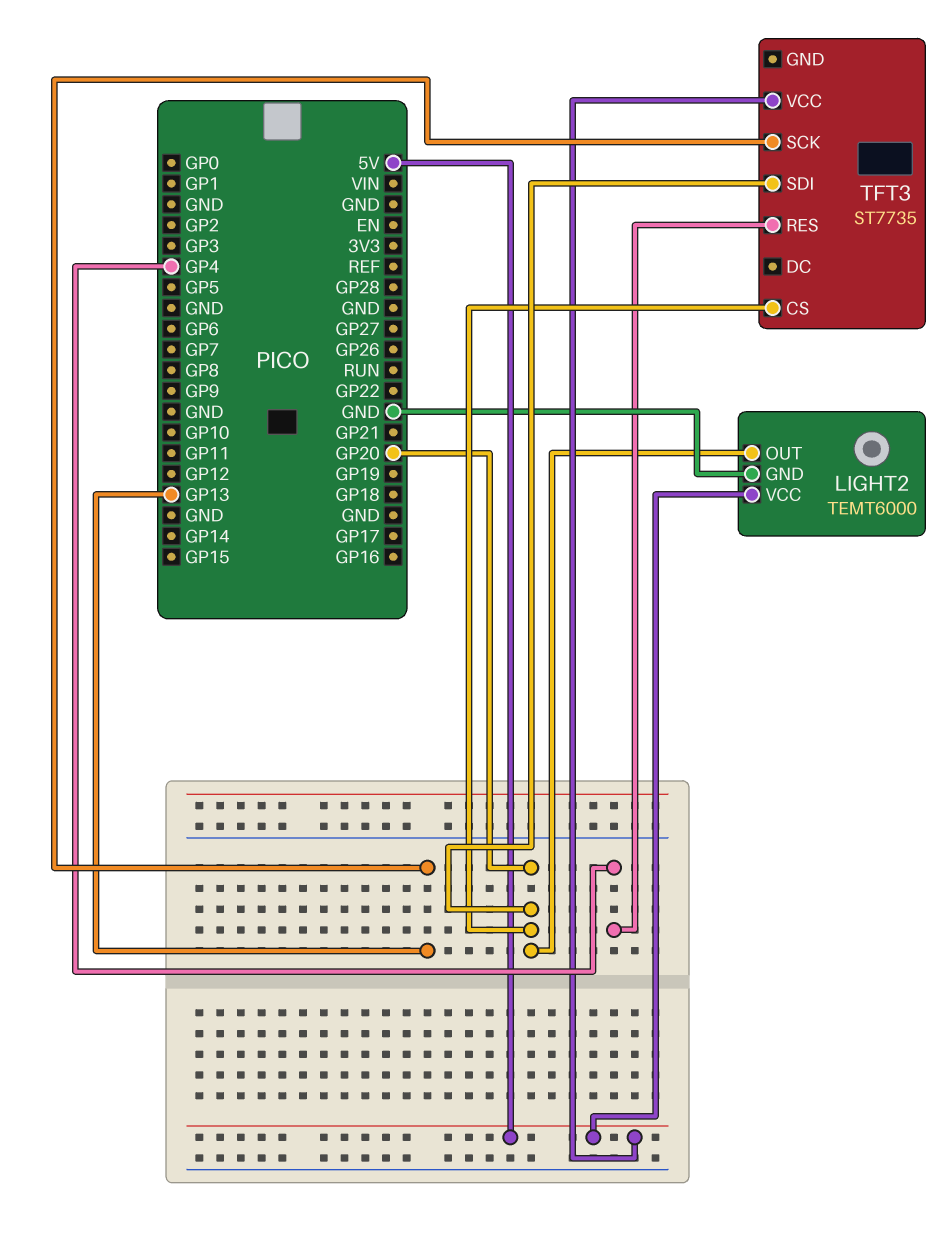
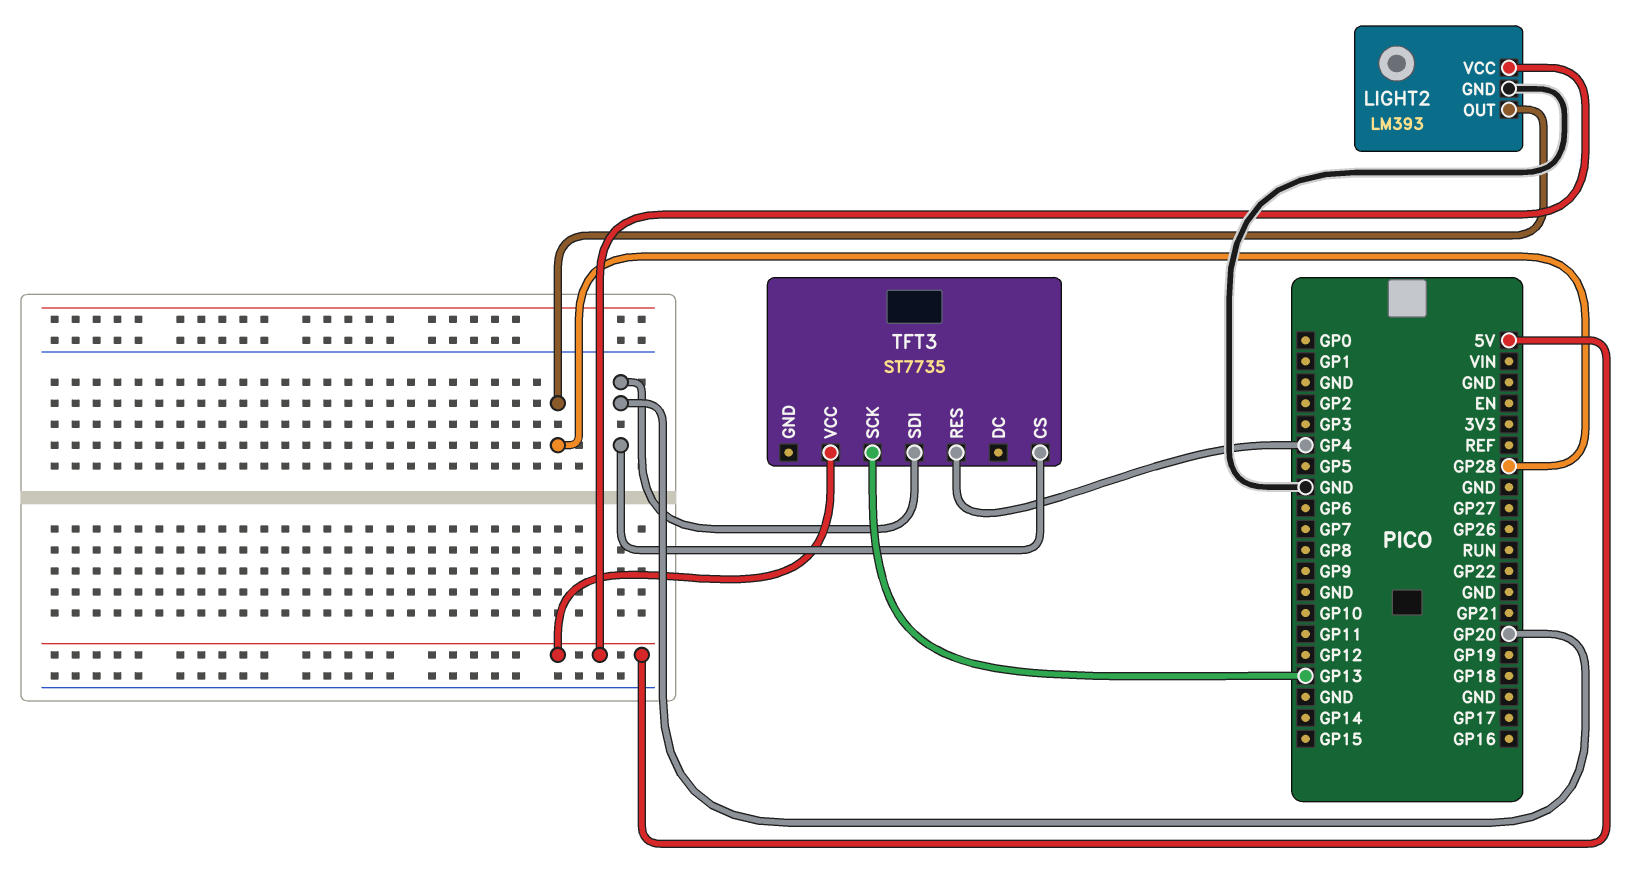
LIGHT2: TEMT6000 -> LM393
LIGHT2 pin OUT: GP20 -> GP28

